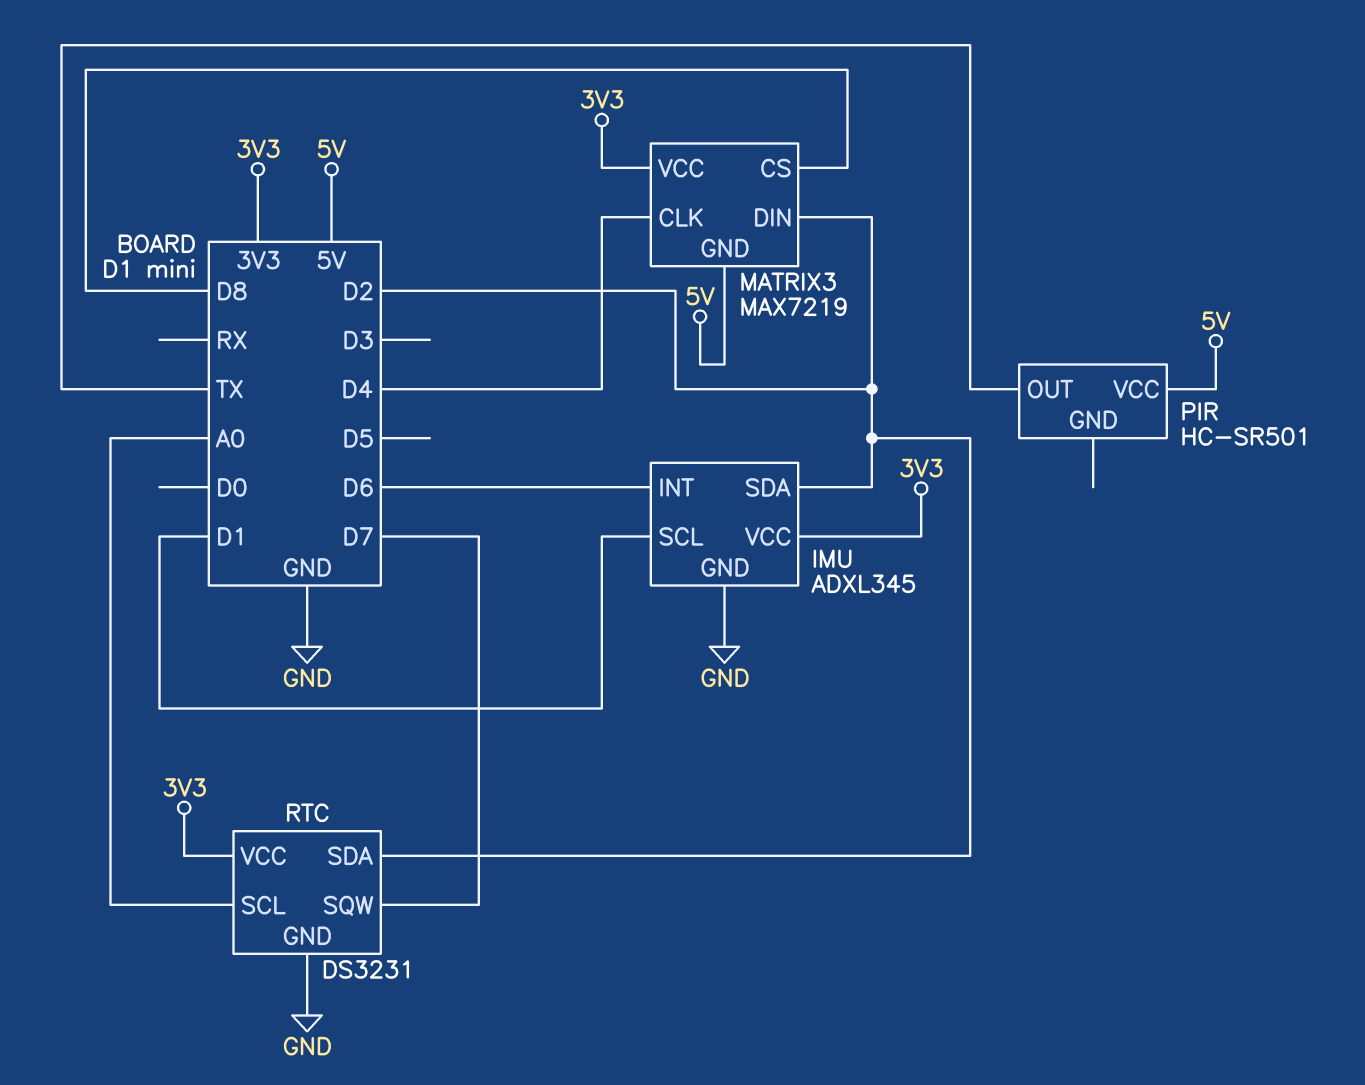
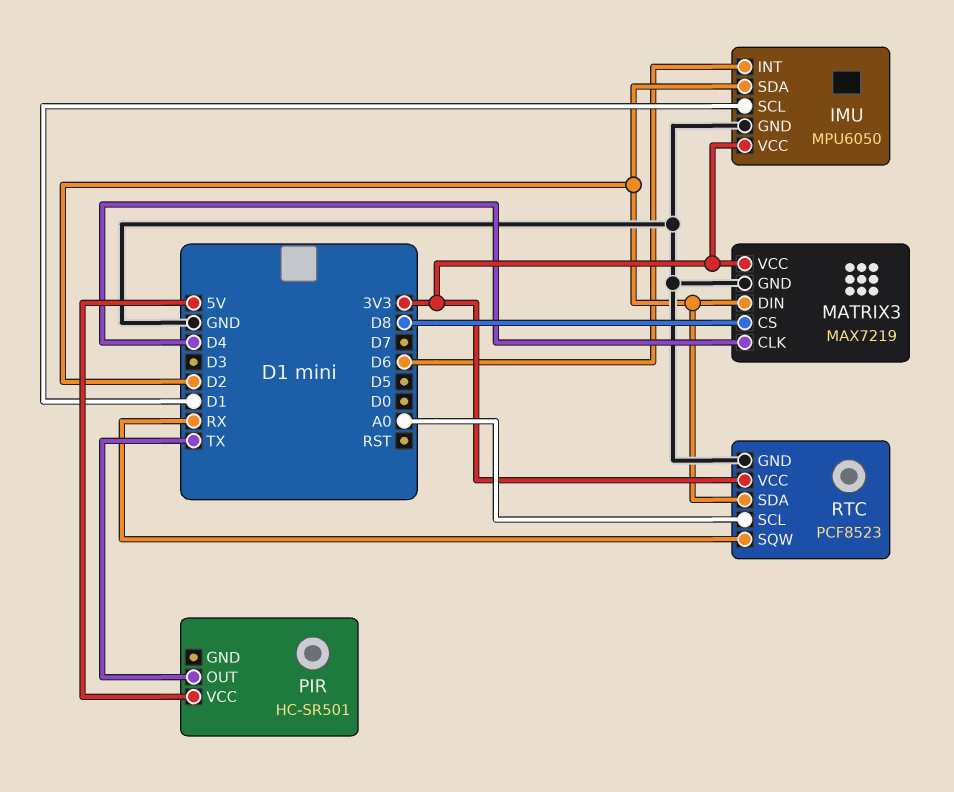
IMU: ADXL345 -> MPU6050
MATRIX3 pin GND: 5V -> GND
RTC: DS3231 -> PCF8523
RTC pin SQW: D7 -> RX

